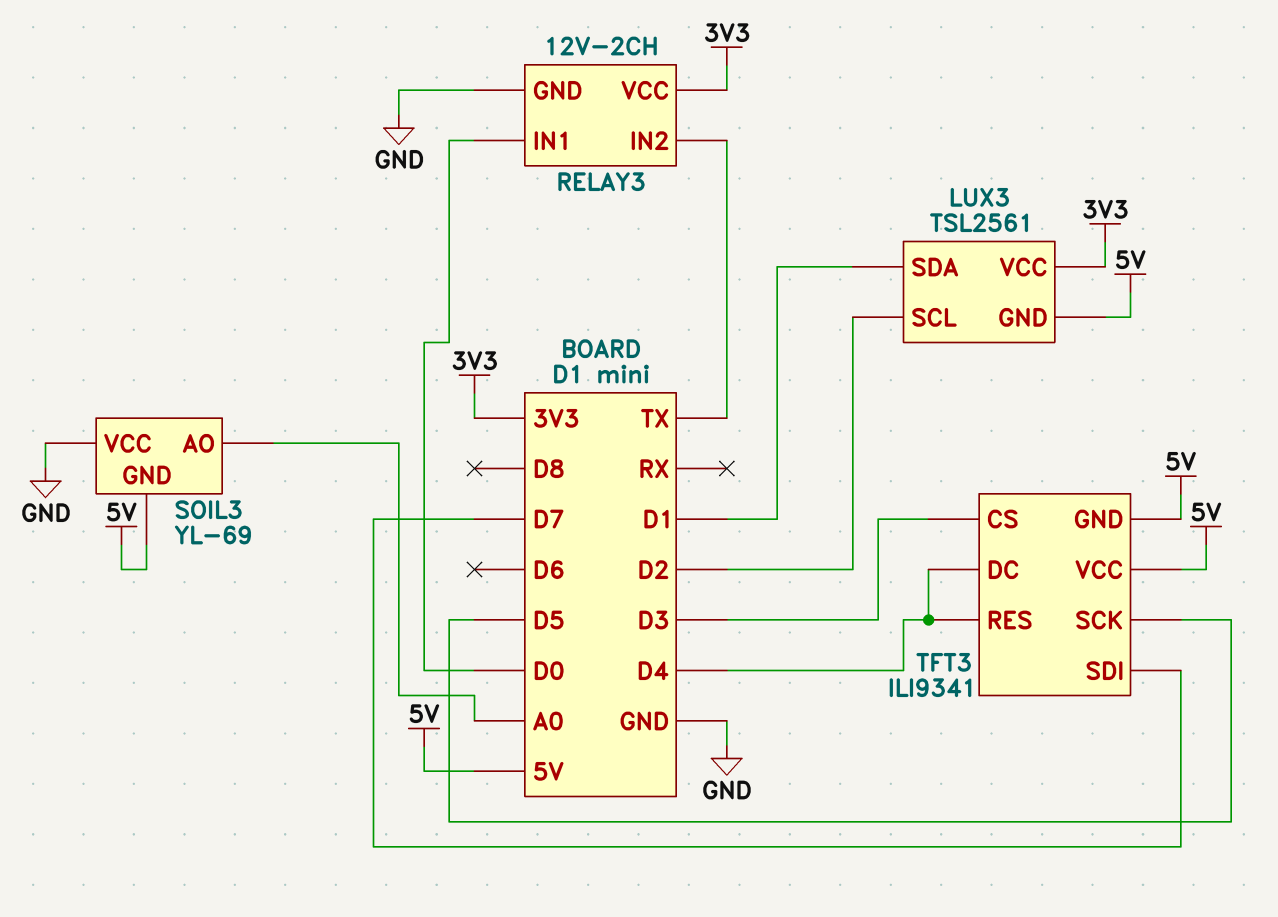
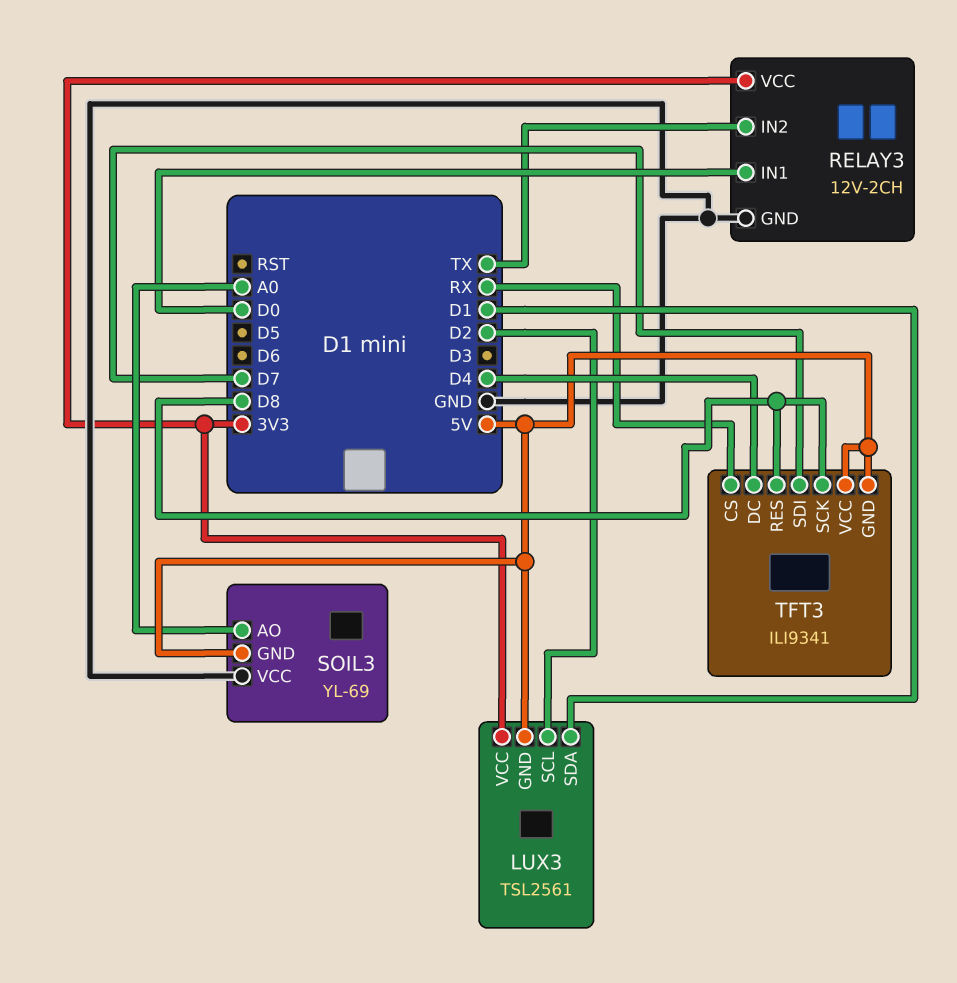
TFT3 pin CS: D3 -> RX
TFT3 pin RES: D4 -> D8
TFT3 pin SCK: D5 -> D8

